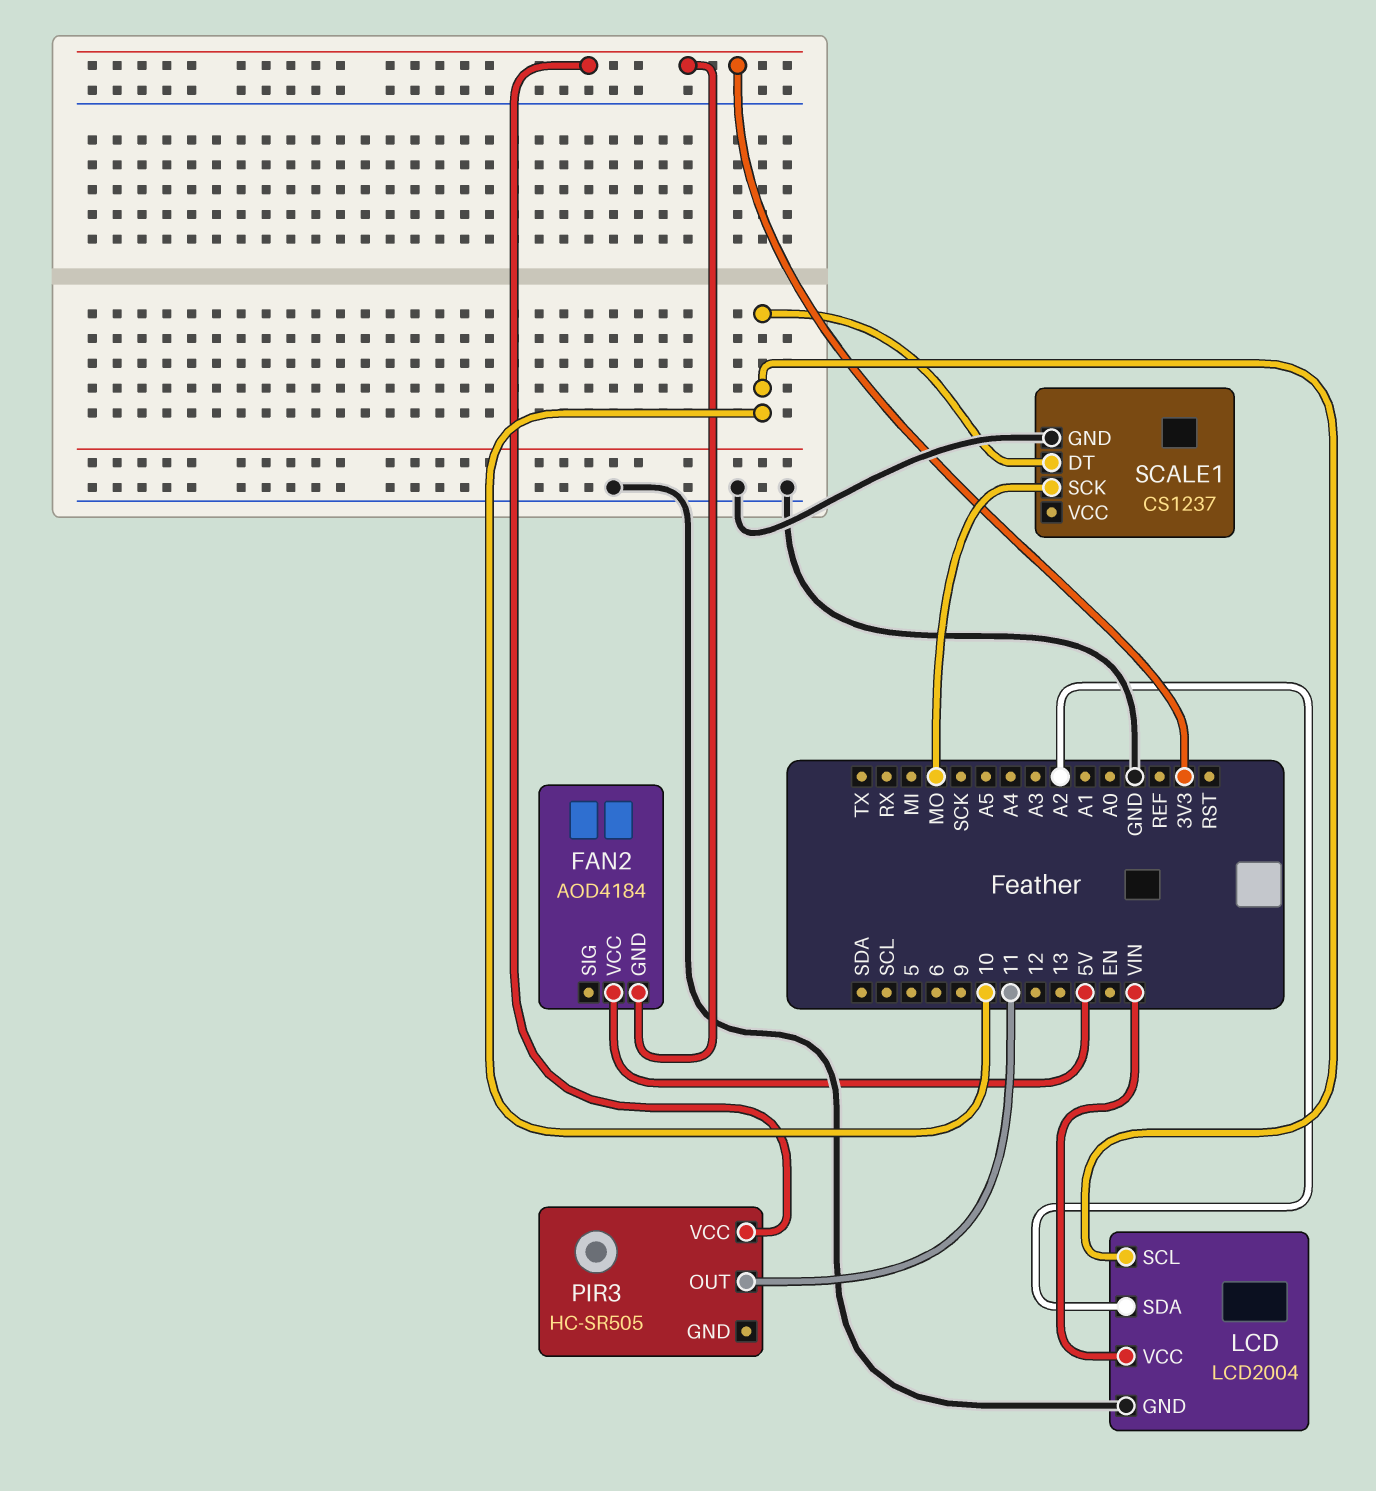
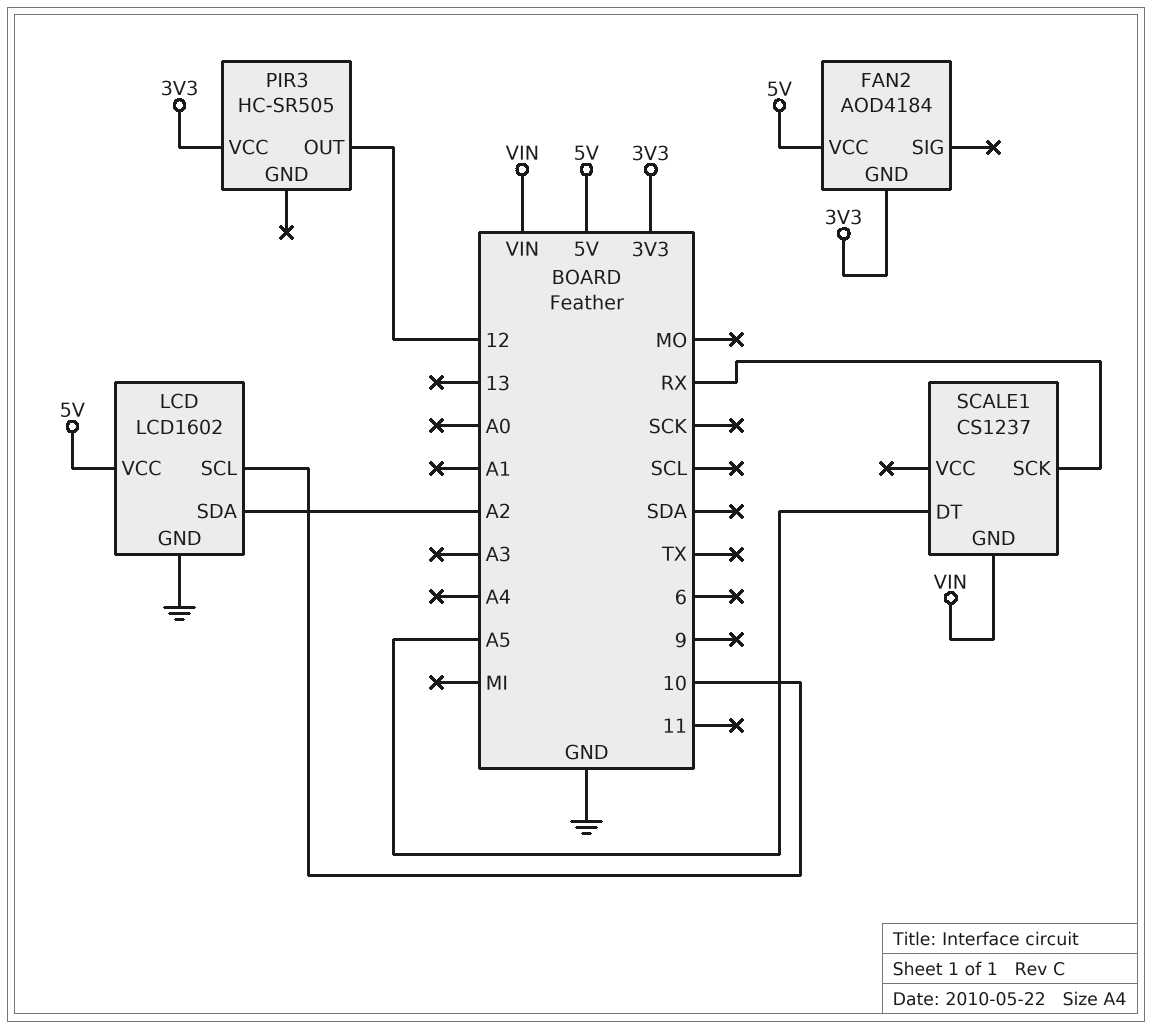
LCD: LCD2004 -> LCD1602
LCD pin VCC: VIN -> 5V
PIR3 pin OUT: 11 -> 12
SCALE1 pin DT: 10 -> A5
SCALE1 pin GND: GND -> VIN
SCALE1 pin SCK: MO -> RX

